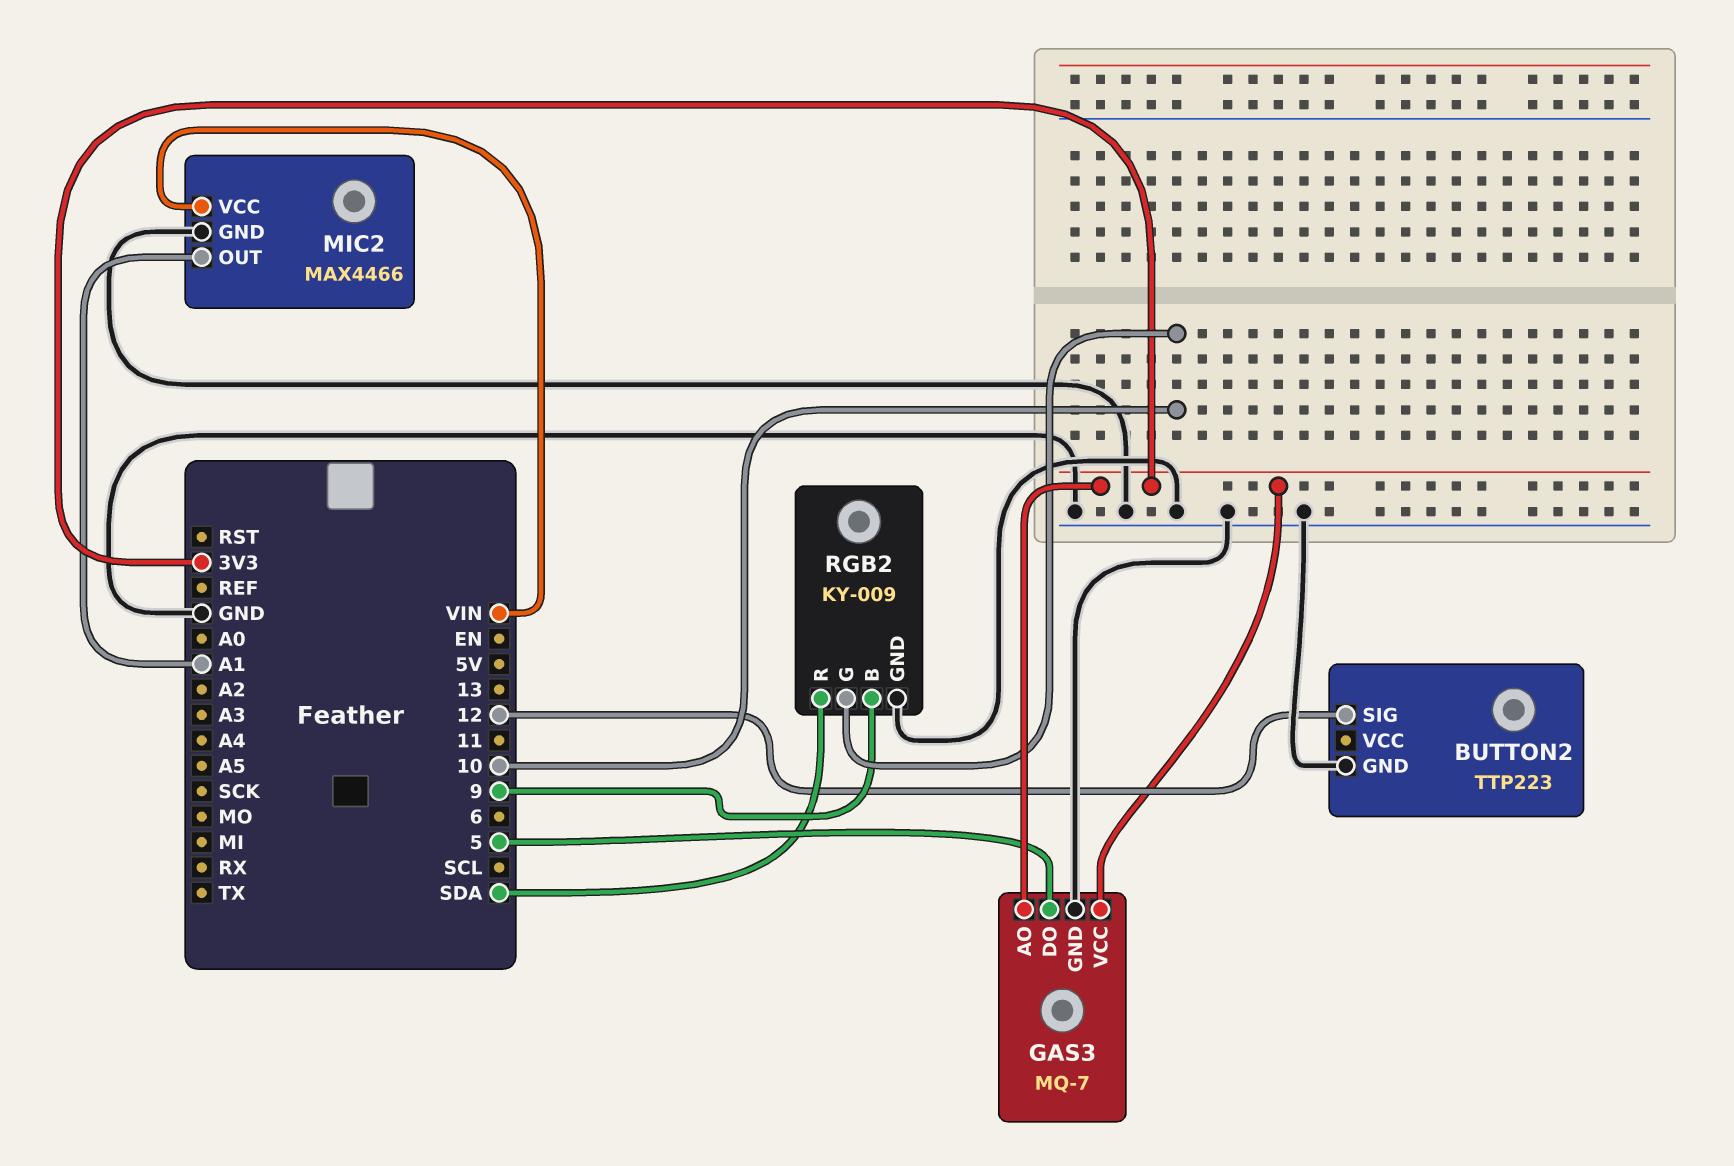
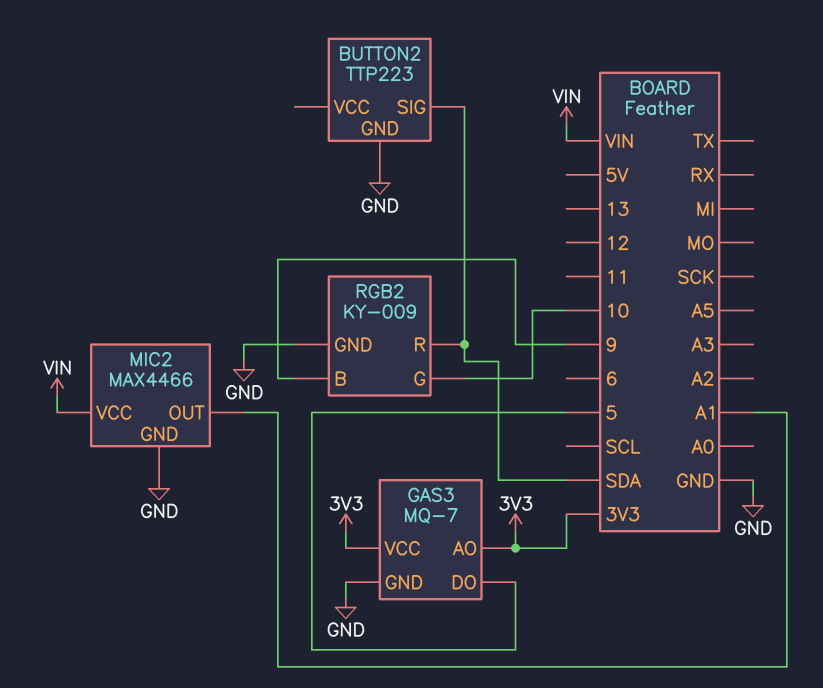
BUTTON2 pin SIG: 12 -> SDA

